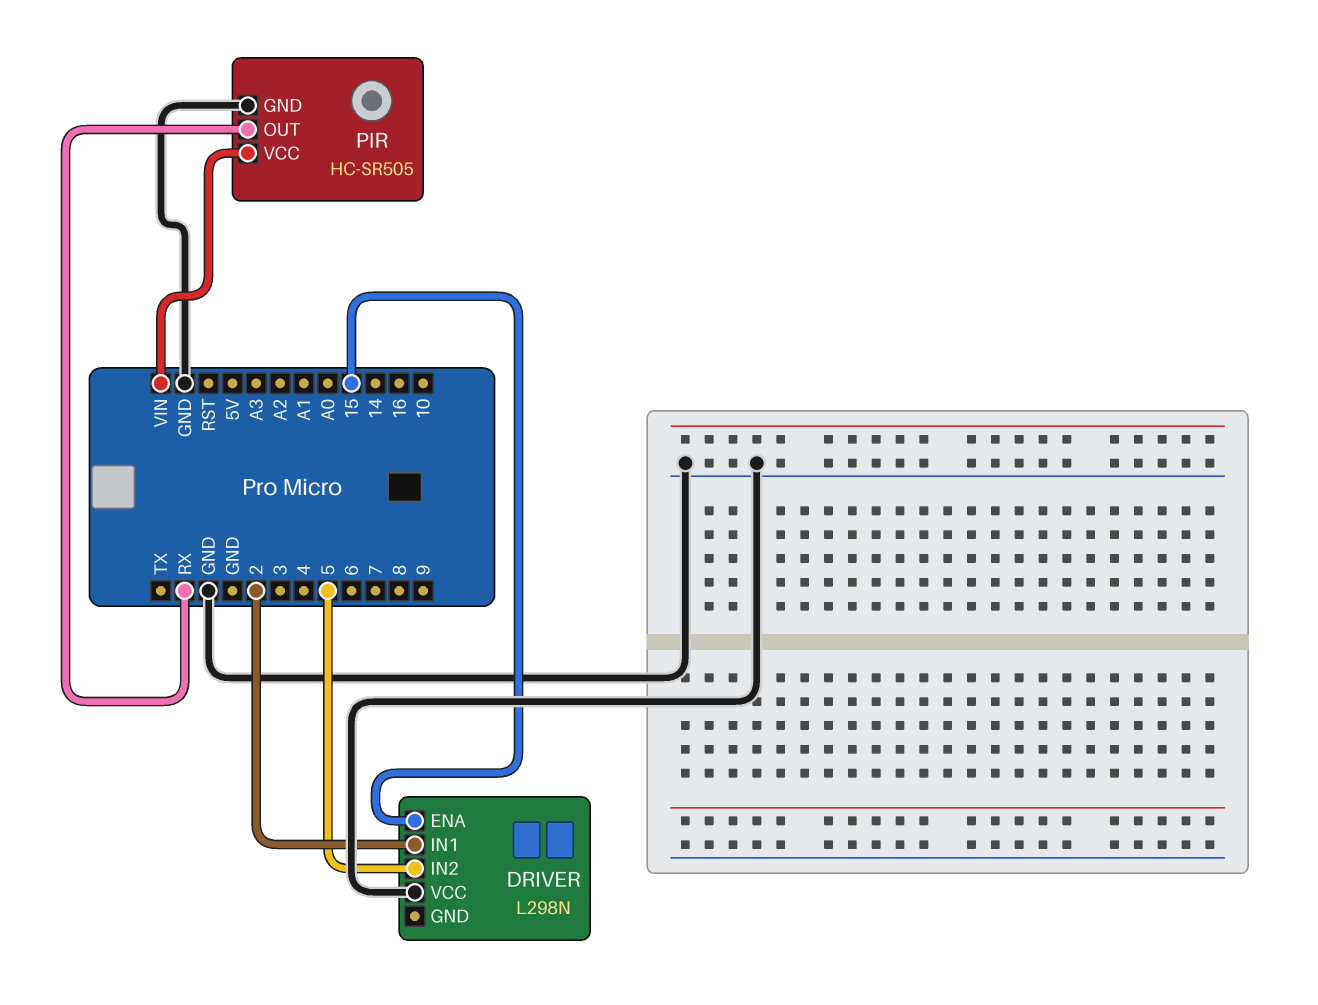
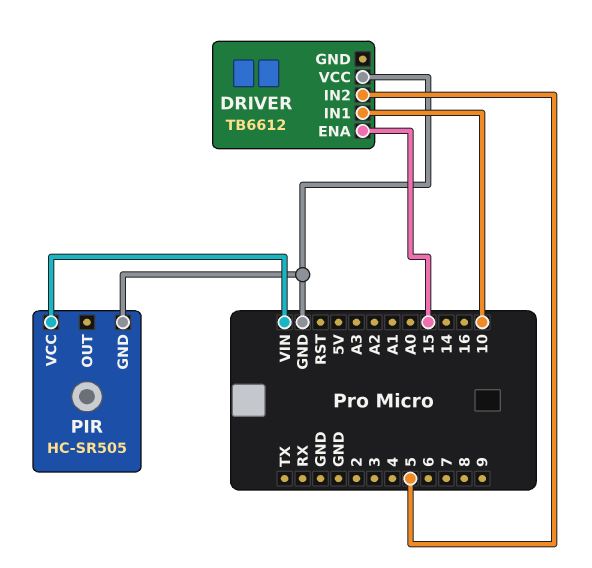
DRIVER: L298N -> TB6612
DRIVER pin IN1: 2 -> 10
PIR pin OUT: RX -> none

